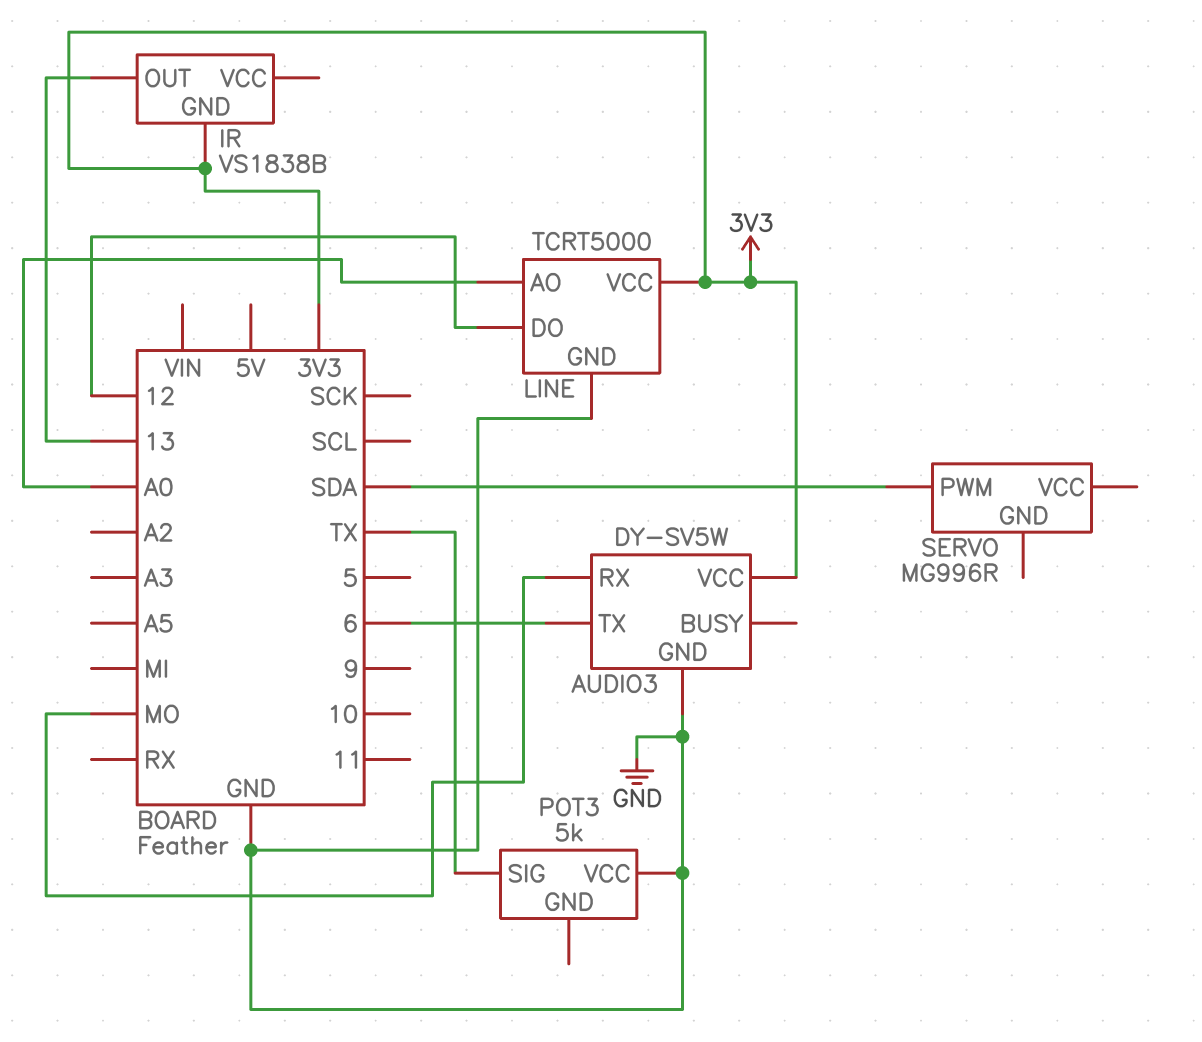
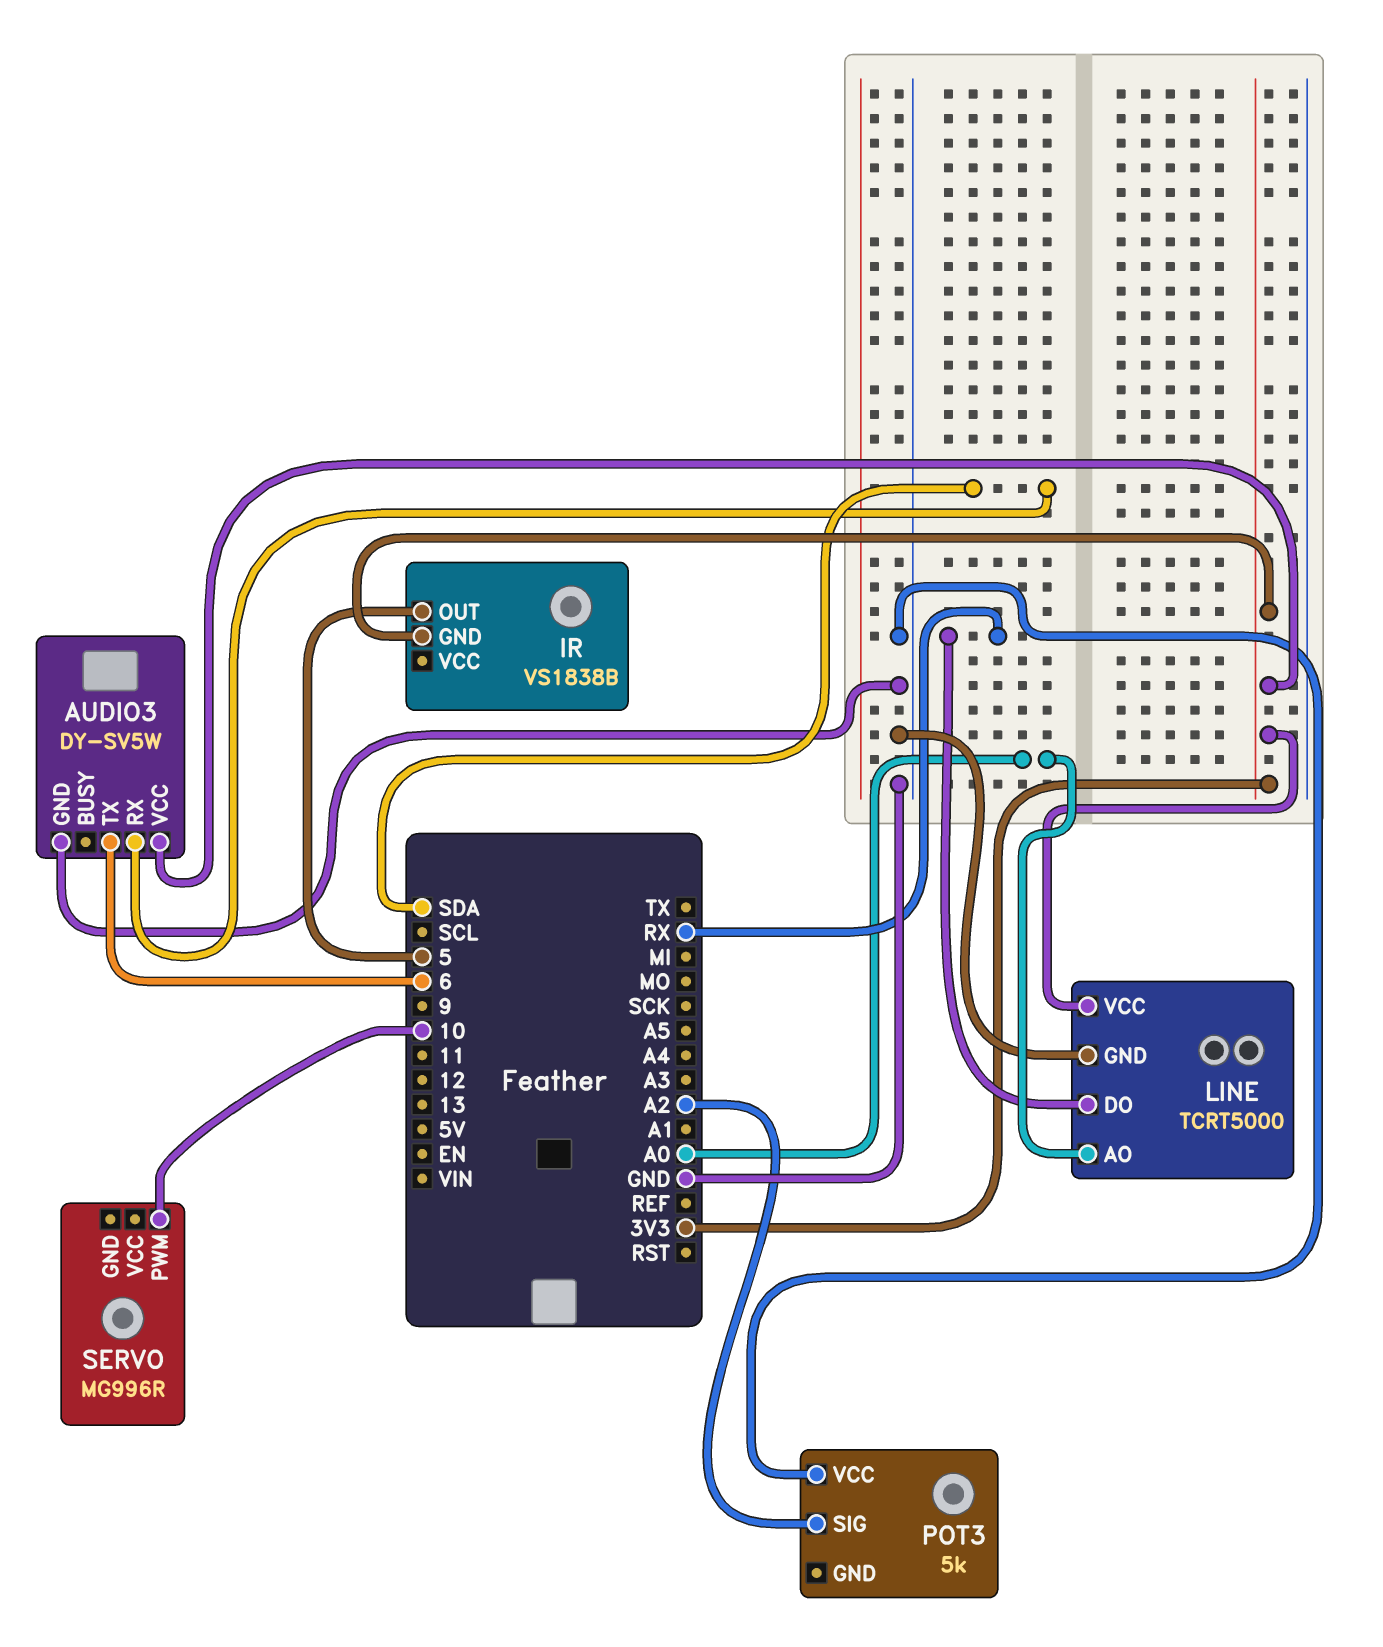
AUDIO3 pin RX: MO -> SDA
IR pin OUT: 13 -> 5
LINE pin DO: 12 -> RX
POT3 pin SIG: TX -> A2
SERVO pin PWM: SDA -> 10

